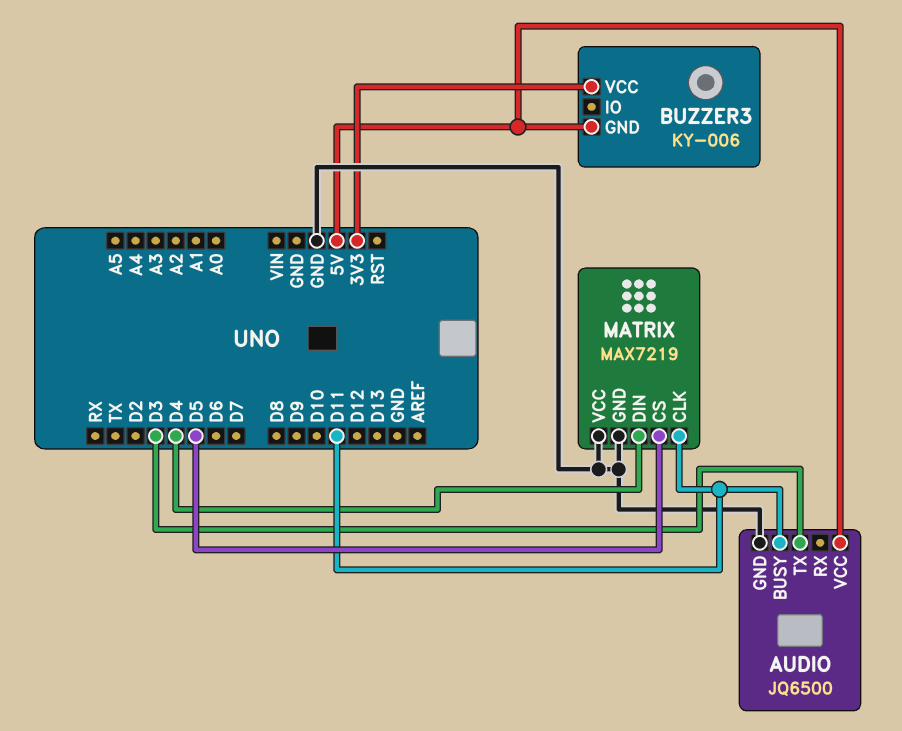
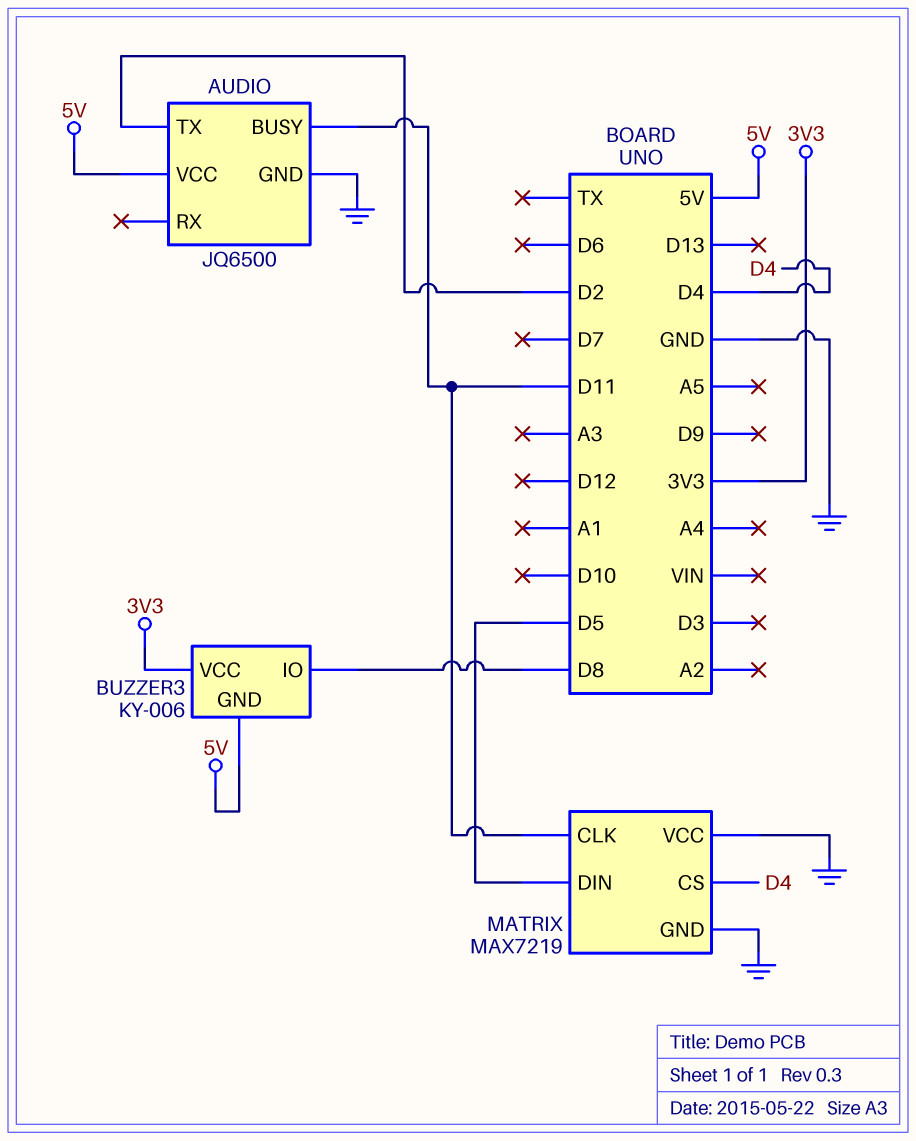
AUDIO pin TX: D3 -> D2
BUZZER3 pin IO: none -> D8
MATRIX pin CS: D5 -> D4
MATRIX pin DIN: D4 -> D5

